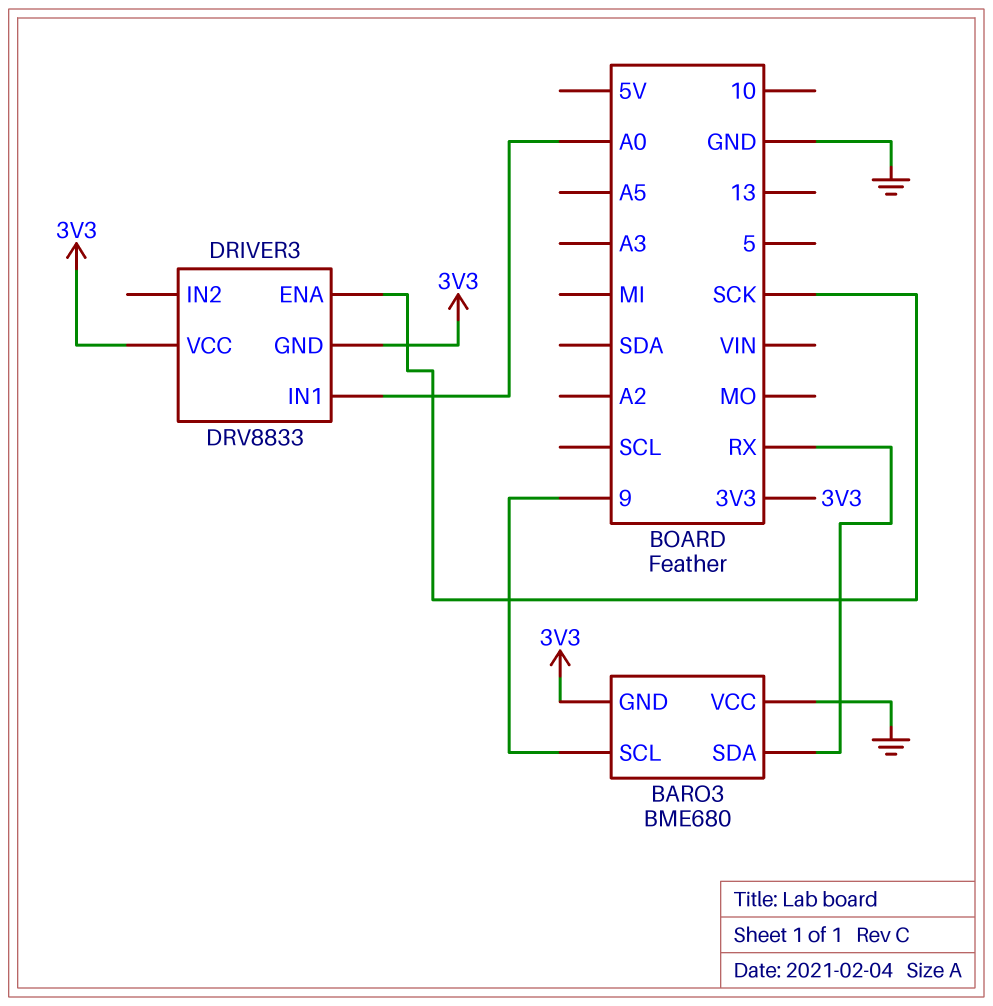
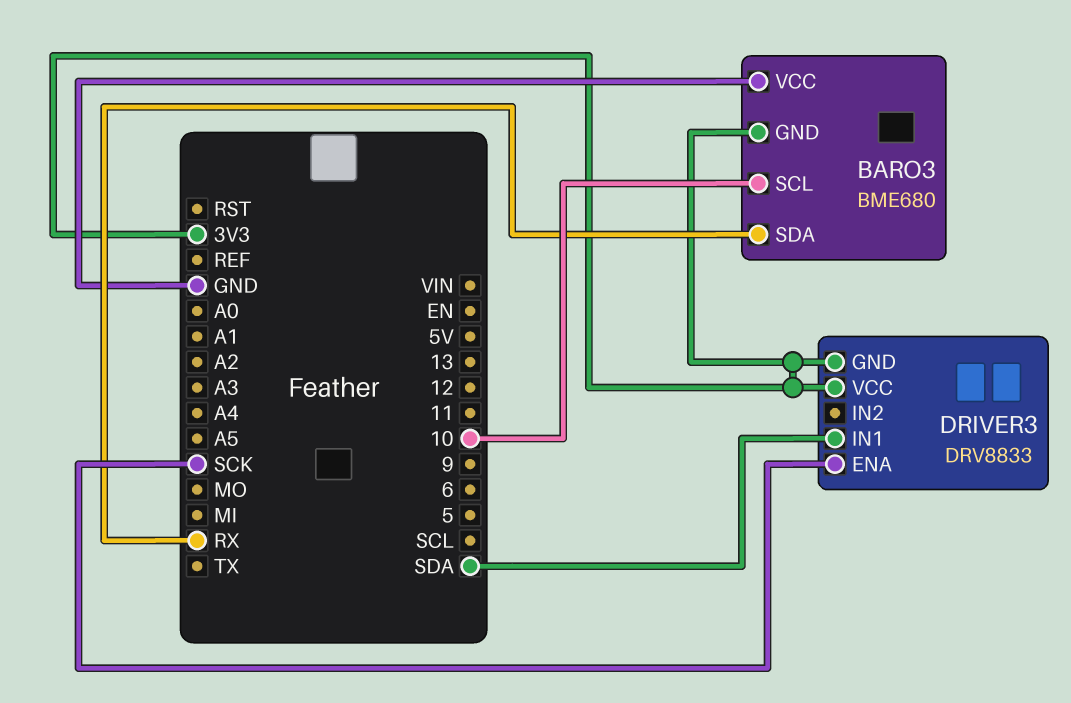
BARO3 pin SCL: 9 -> 10
DRIVER3 pin IN1: A0 -> SDA

